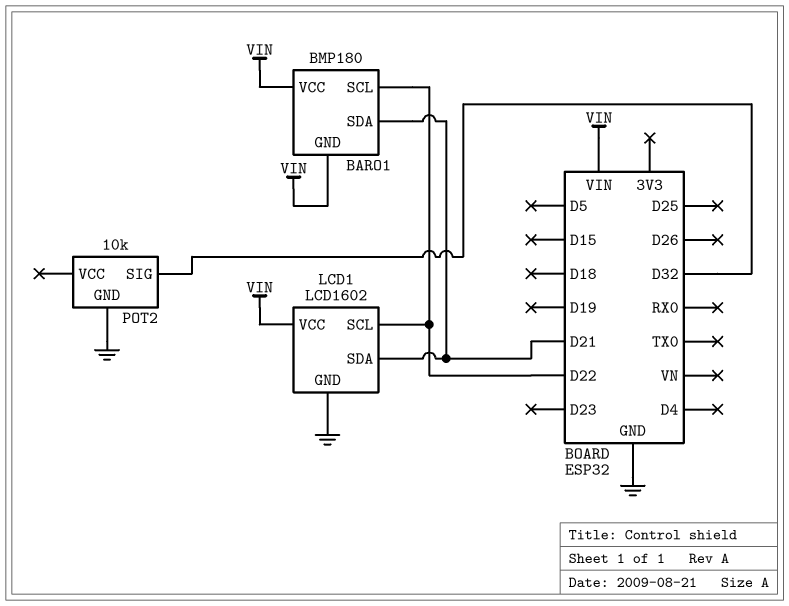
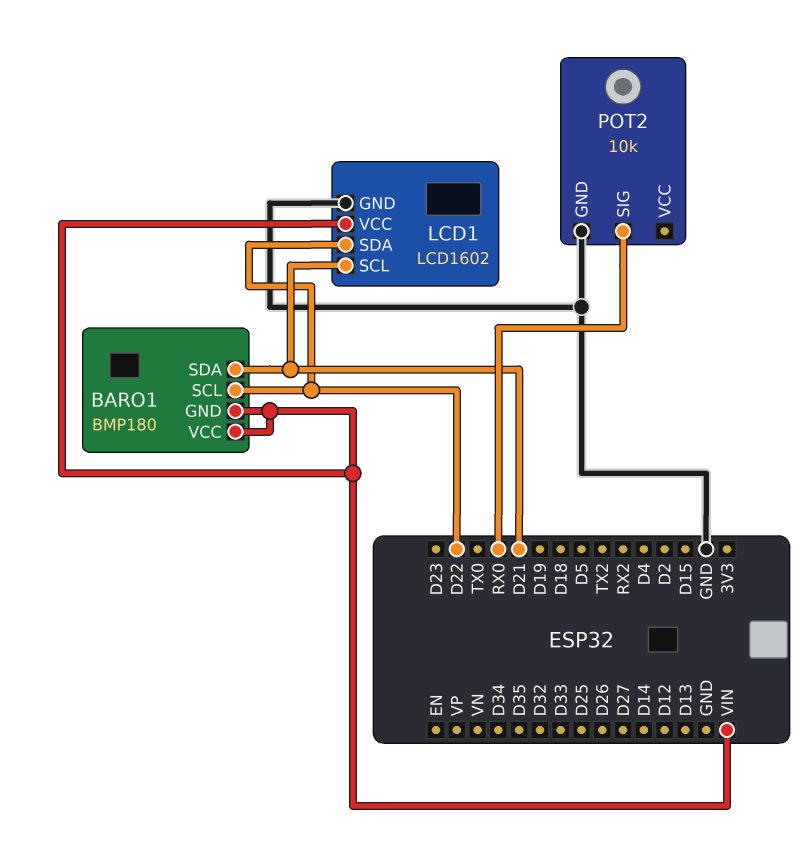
LCD1 pin SCL: D22 -> D21
LCD1 pin SDA: D21 -> D22
POT2 pin SIG: D32 -> RX0

